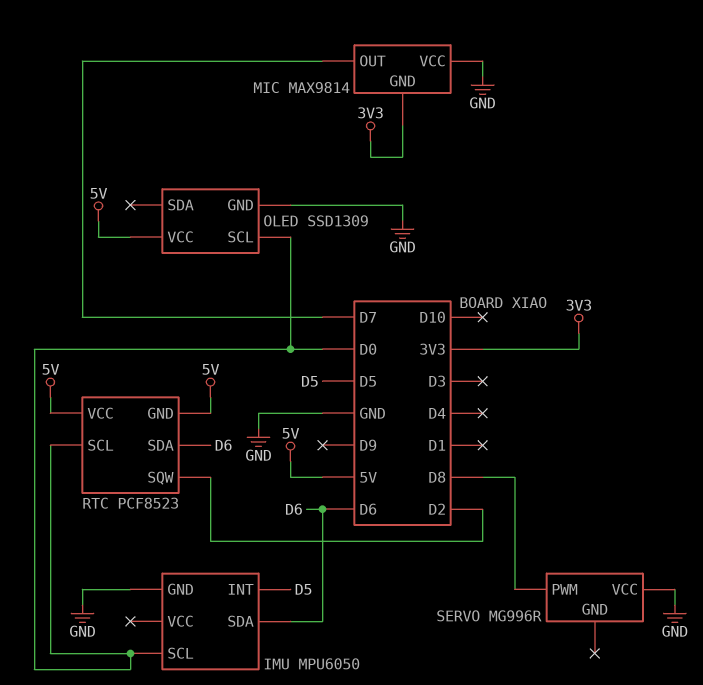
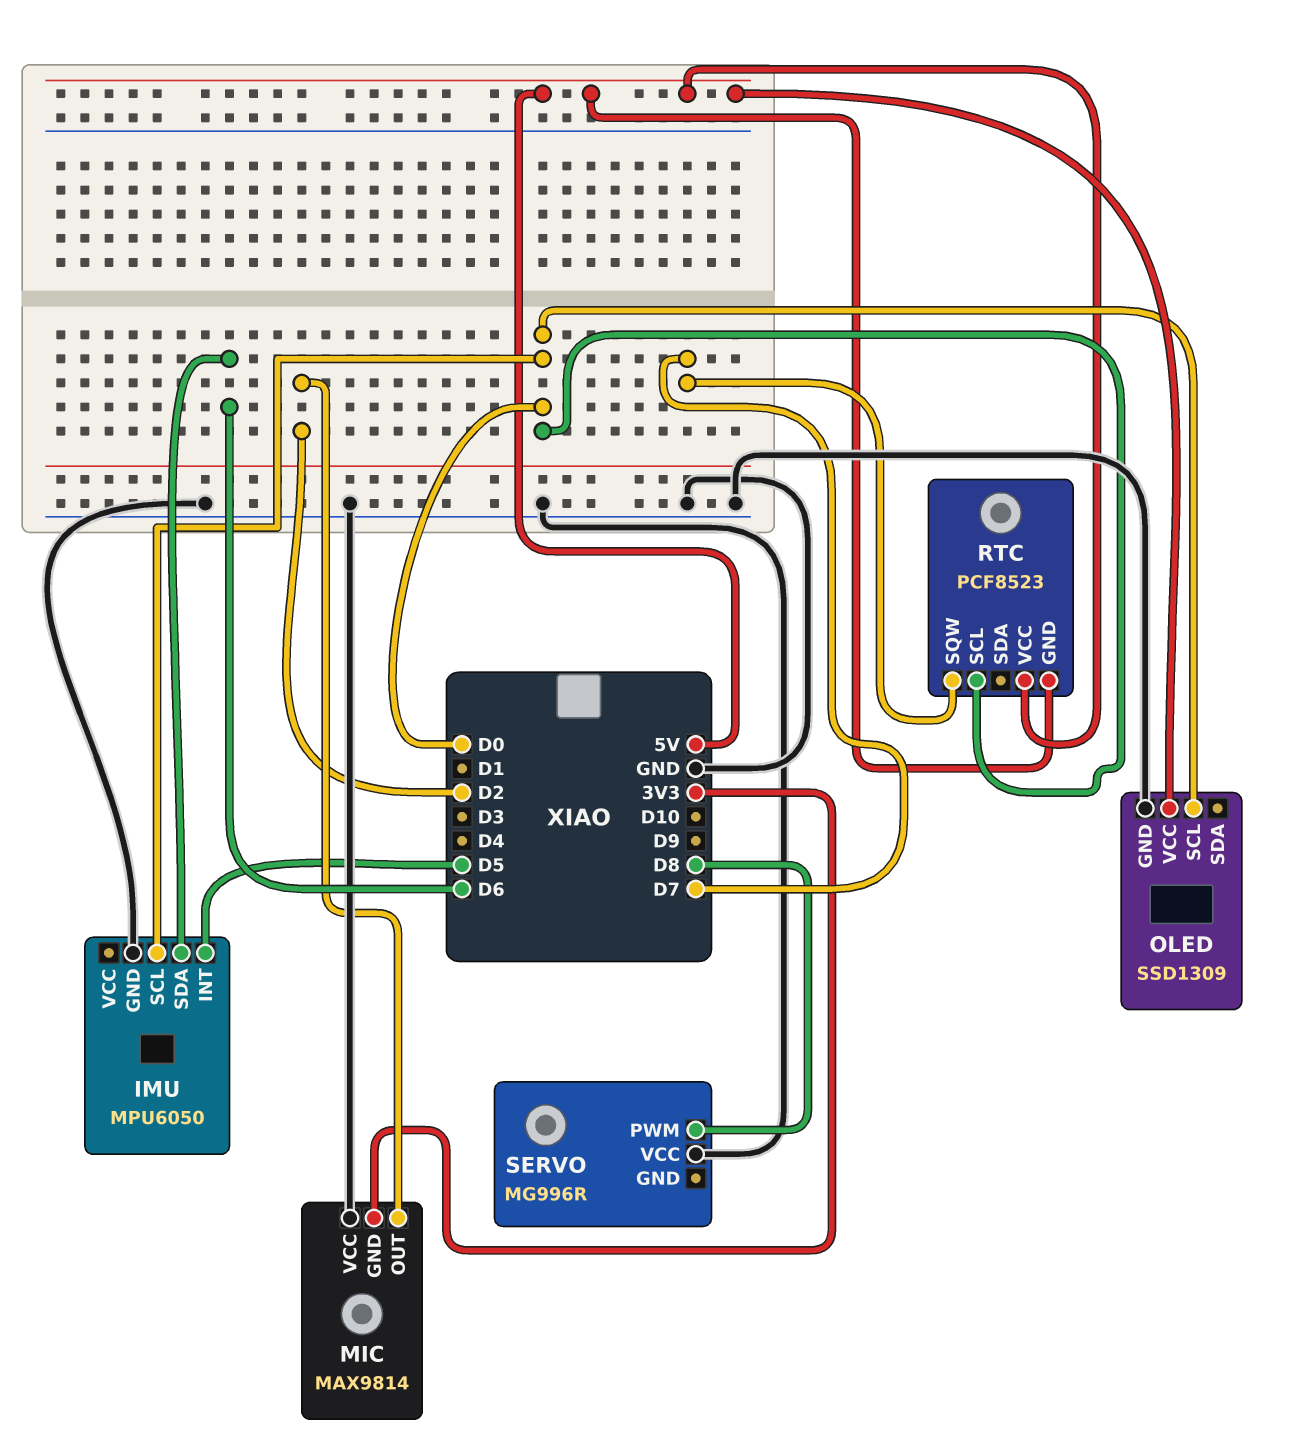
MIC pin OUT: D7 -> D2
RTC pin SDA: D6 -> none
RTC pin SQW: D2 -> D7

